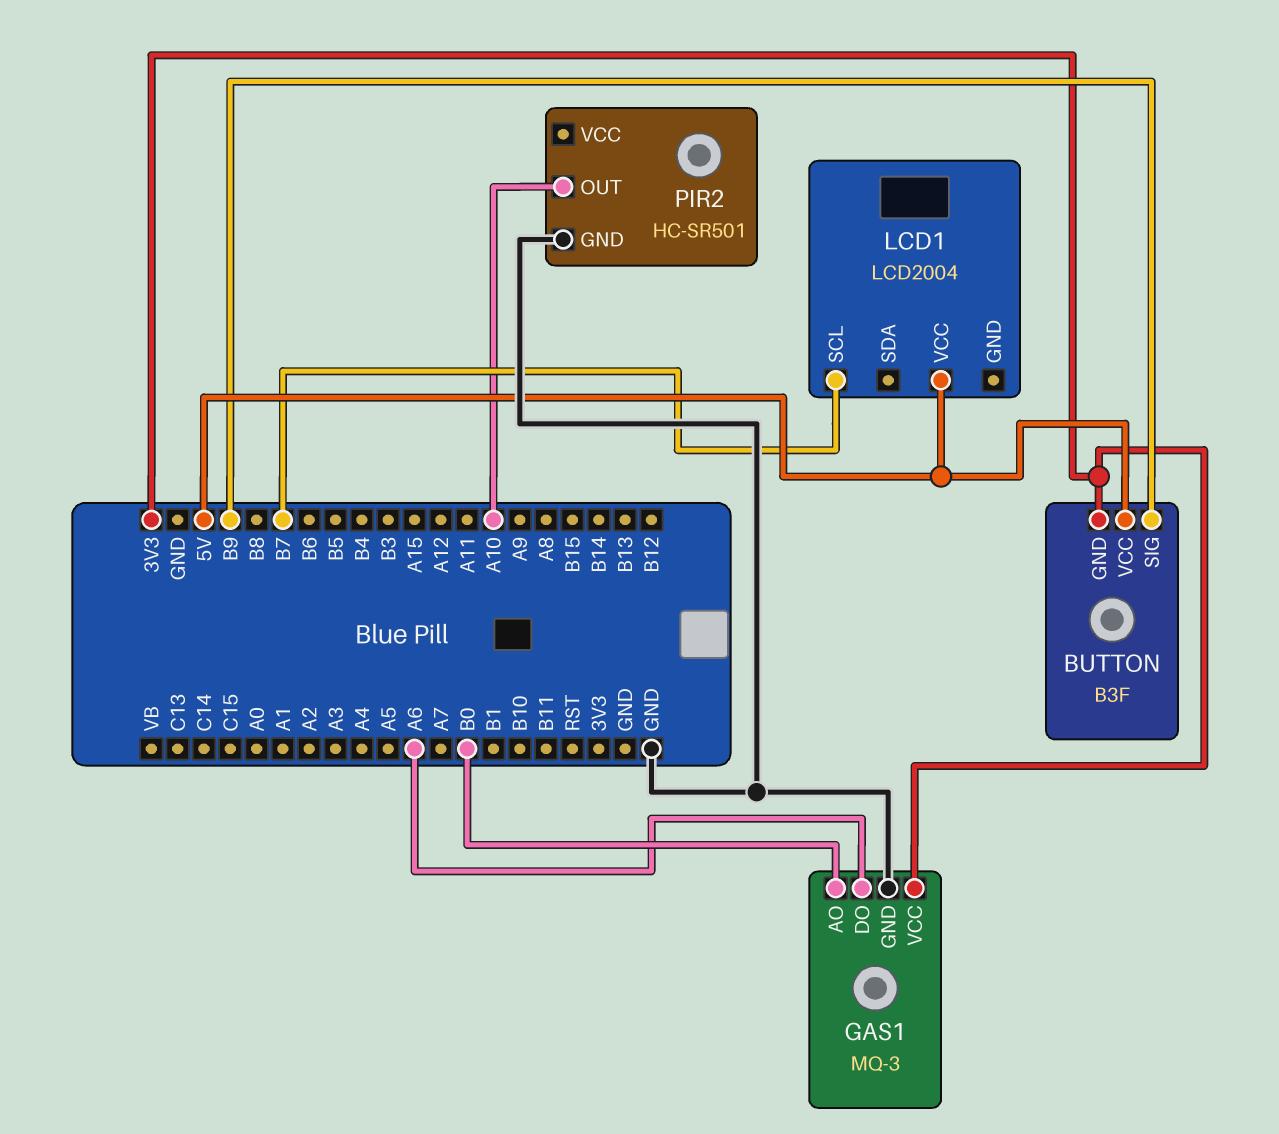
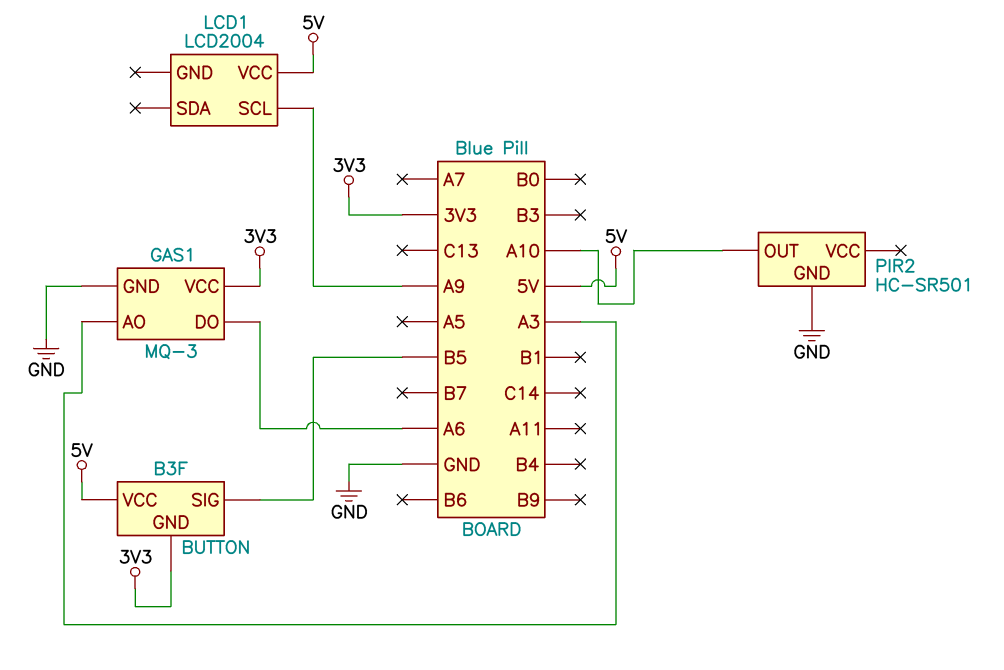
BUTTON pin SIG: B9 -> B5
GAS1 pin AO: B0 -> A3
LCD1 pin SCL: B7 -> A9

